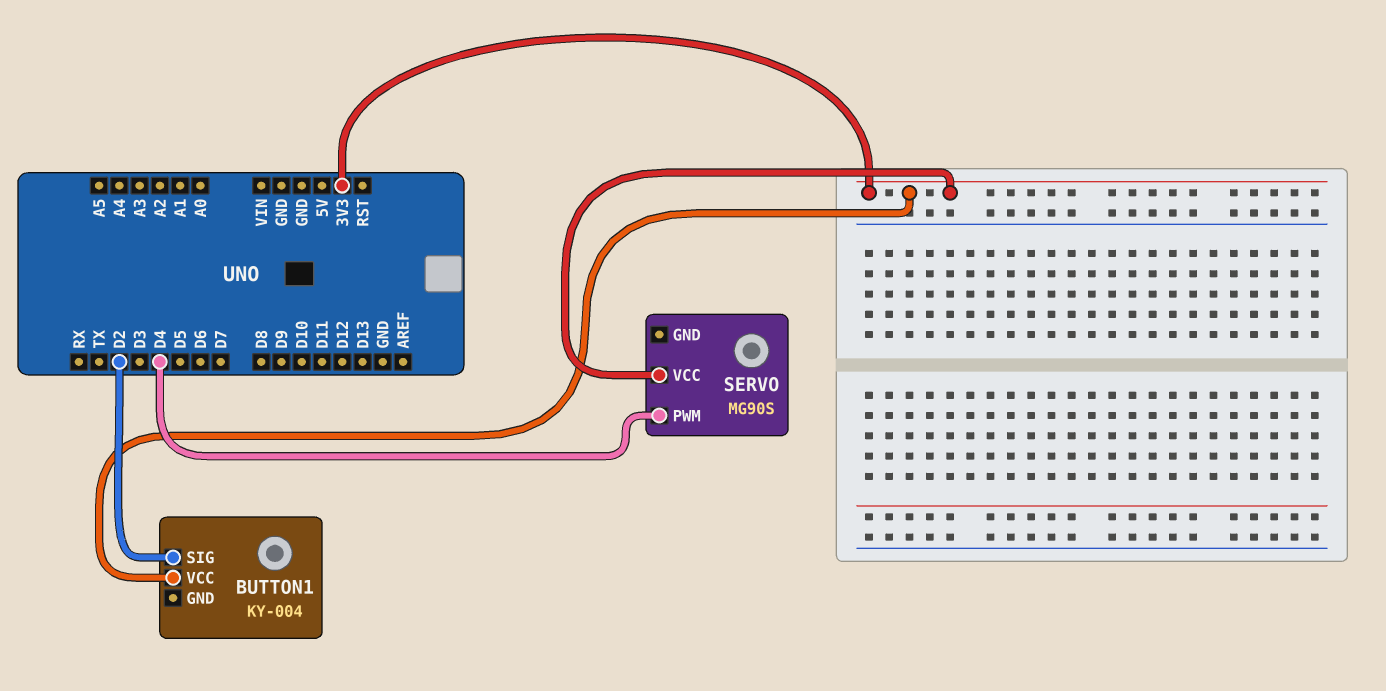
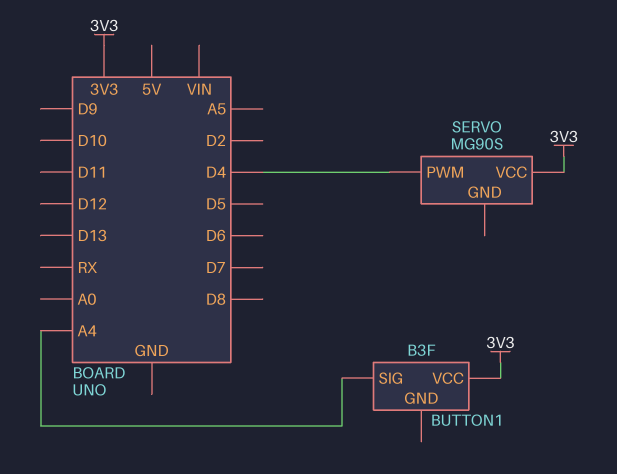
BUTTON1: KY-004 -> B3F
BUTTON1 pin SIG: D2 -> A4

